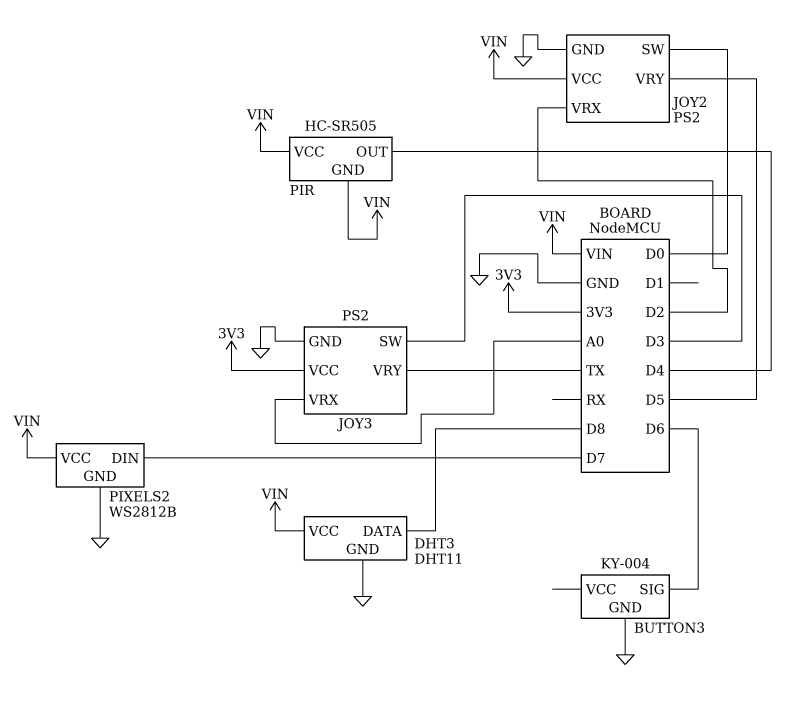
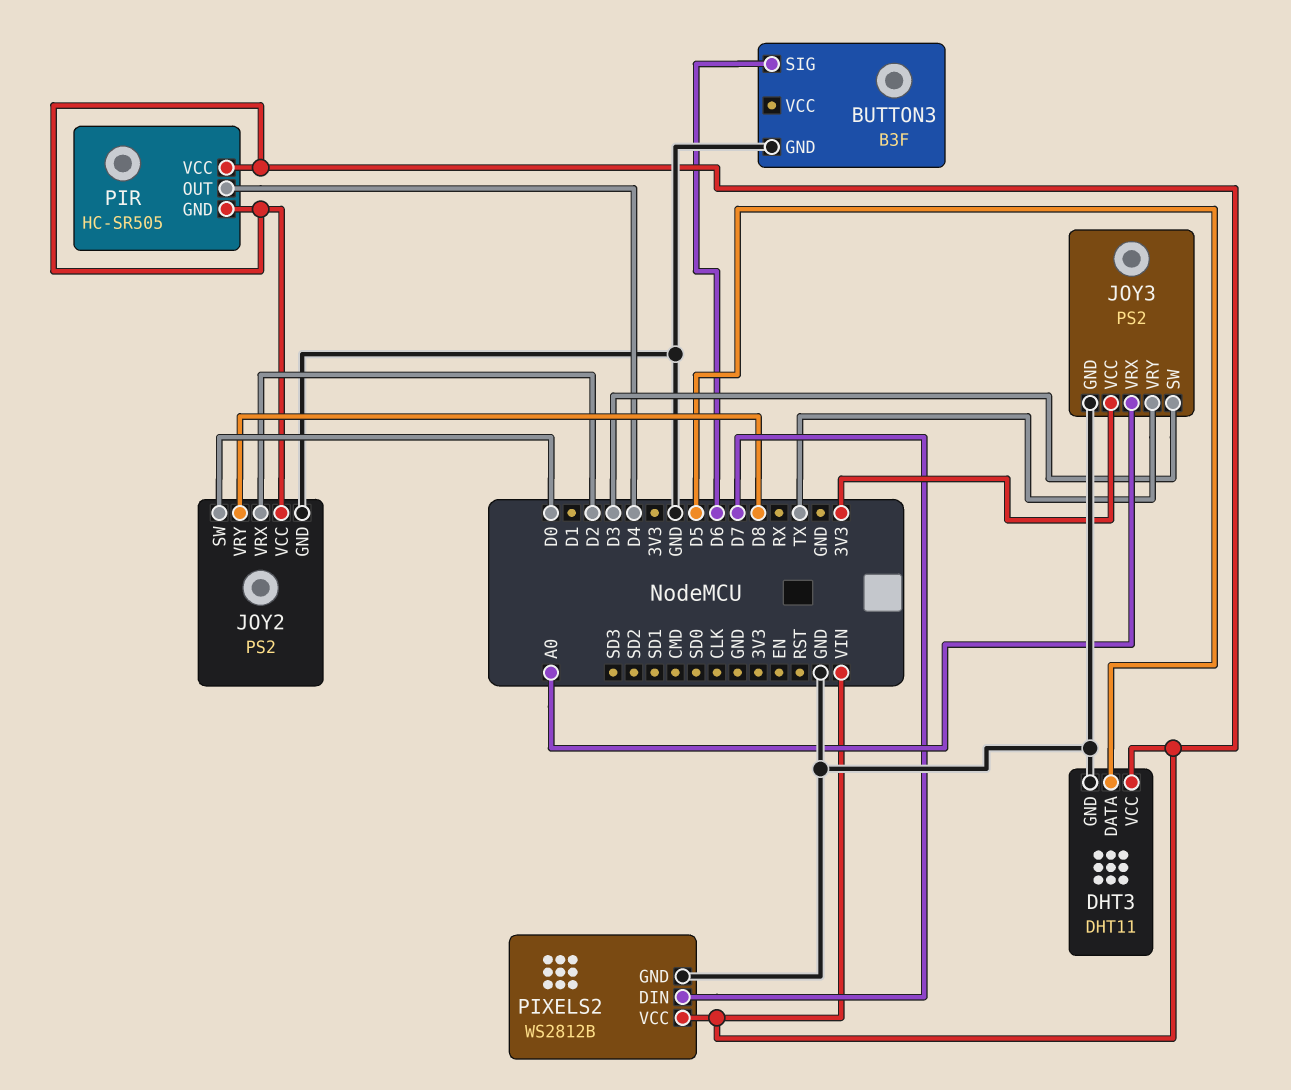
BUTTON3: KY-004 -> B3F
DHT3 pin DATA: D8 -> D5
JOY2 pin VRY: D5 -> D8

